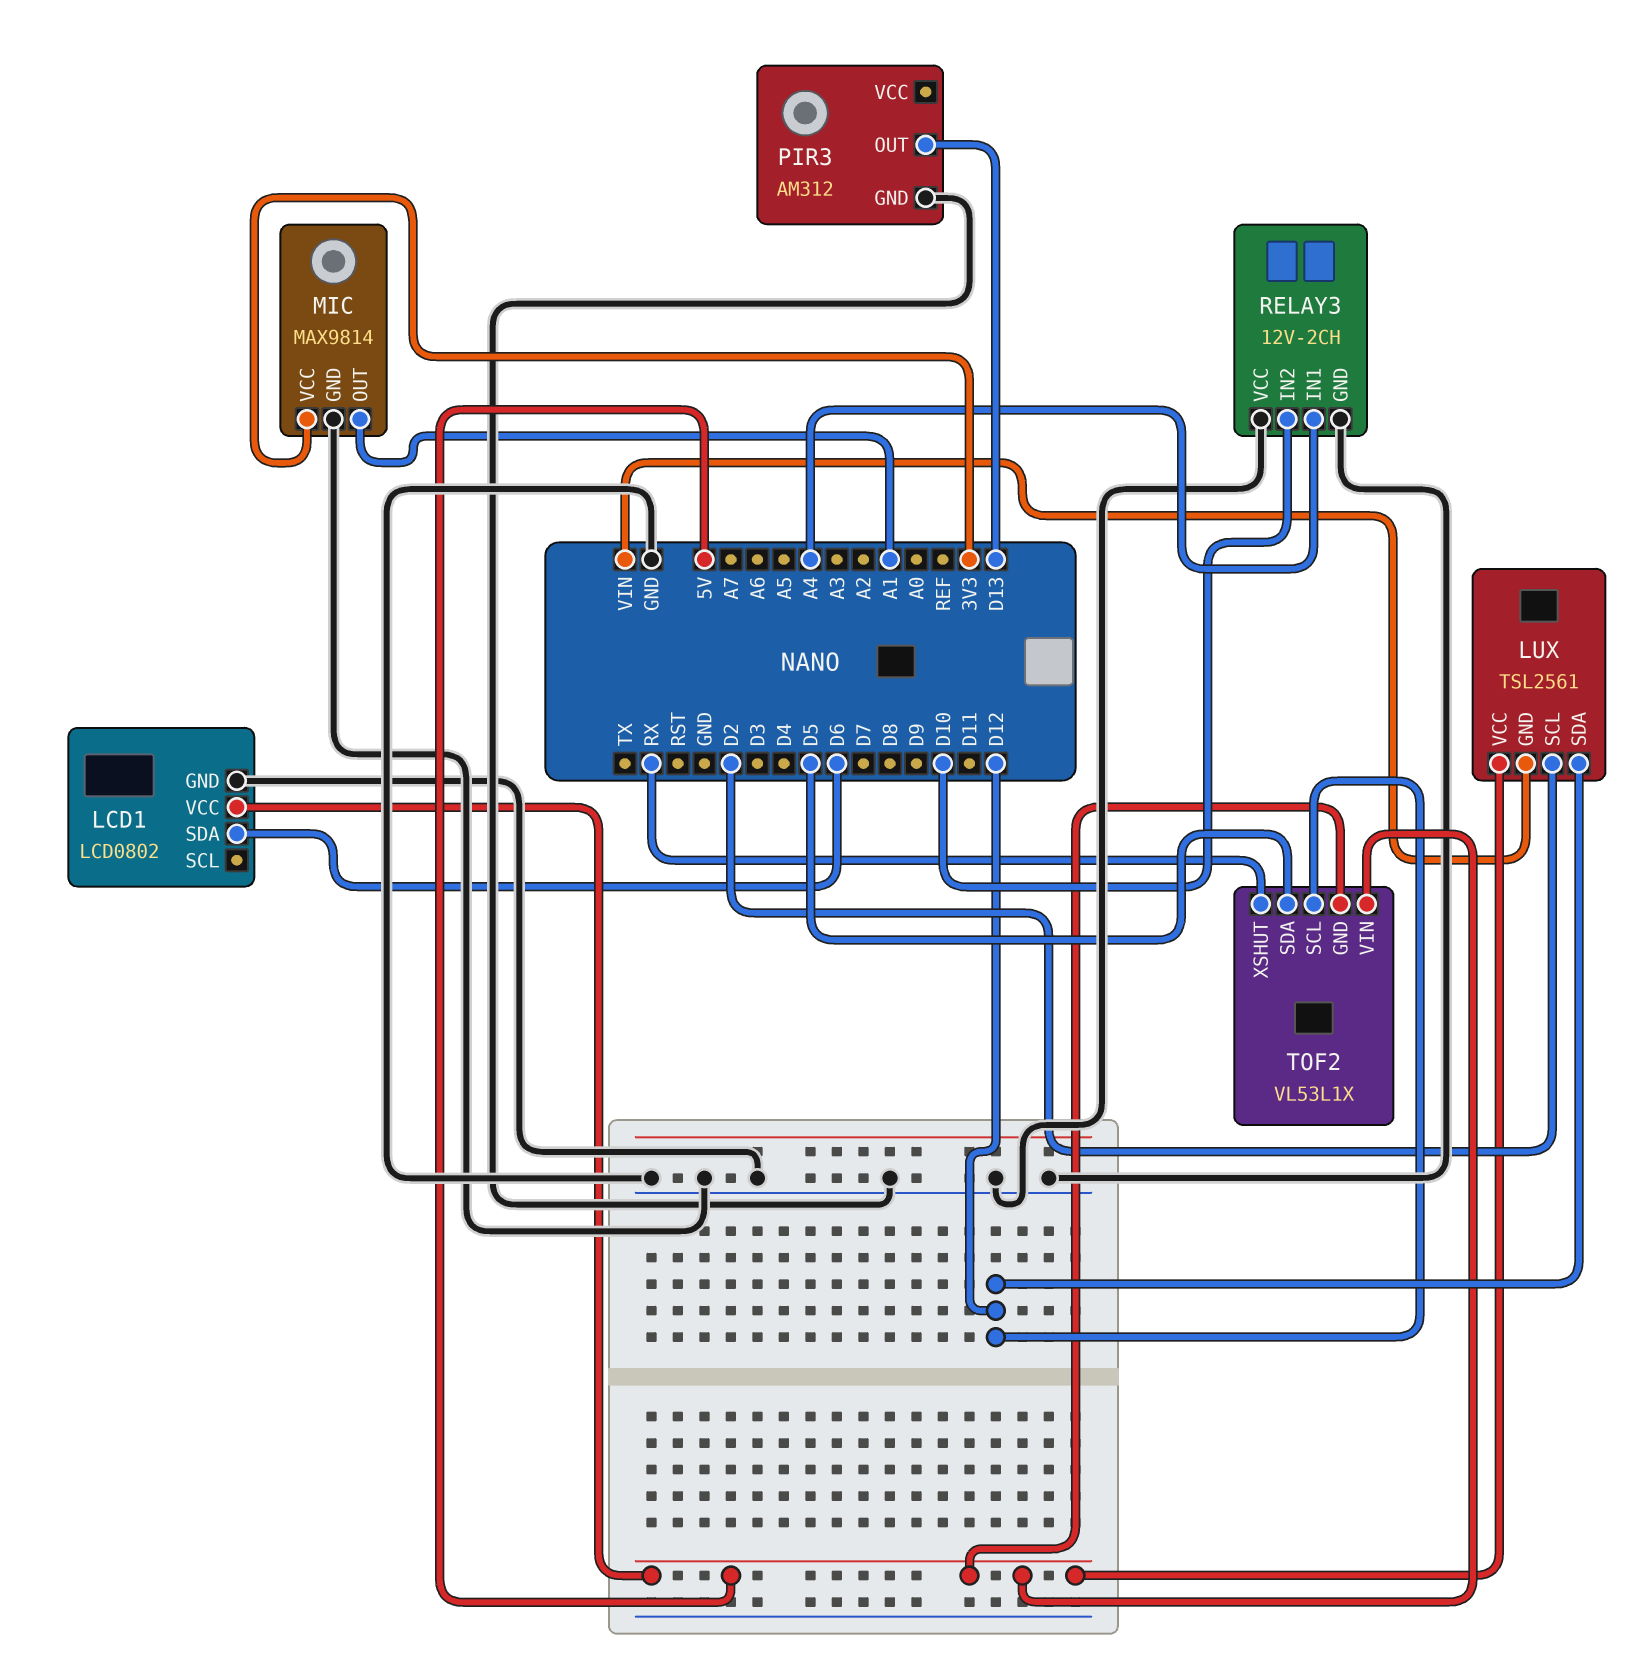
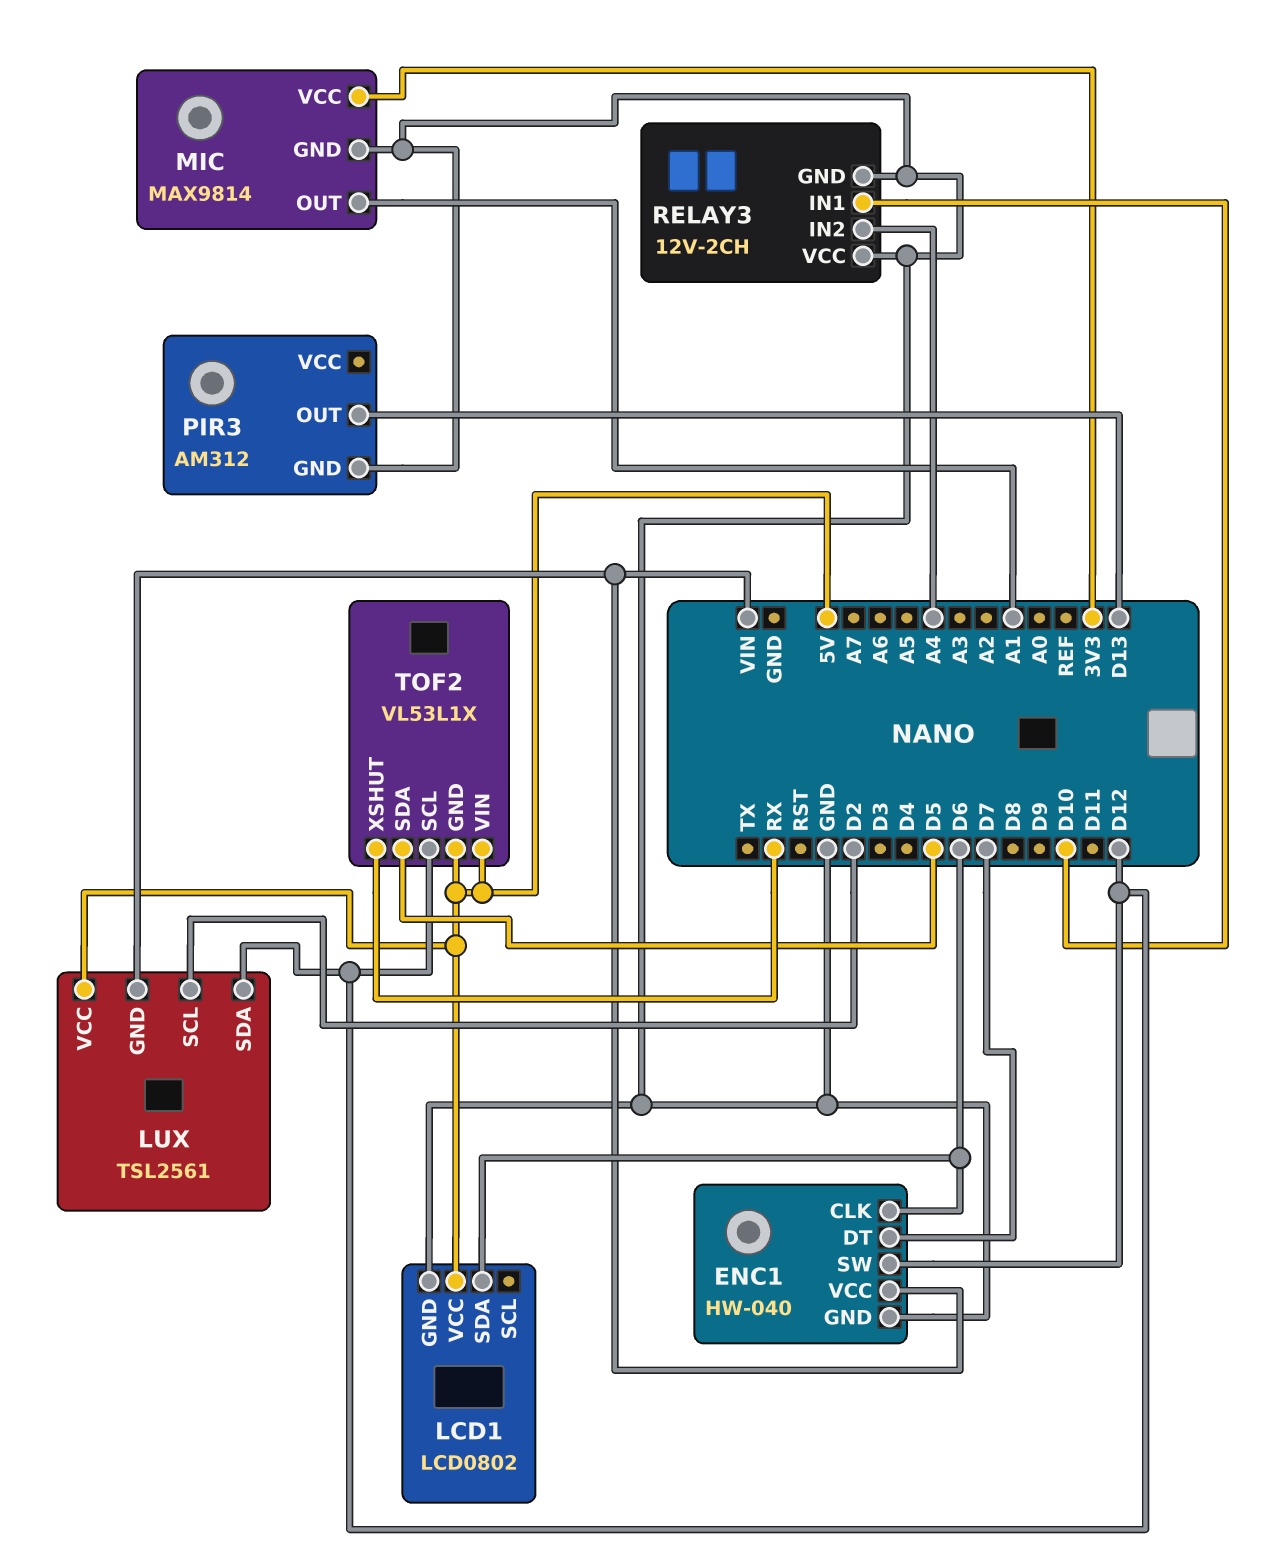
ENC1: none -> HW-040
ENC1 pin CLK: none -> D6
ENC1 pin DT: none -> D7
ENC1 pin GND: none -> GND
ENC1 pin SW: none -> D12
ENC1 pin VCC: none -> VIN
RELAY3 pin IN1: A4 -> D10
RELAY3 pin IN2: D10 -> A4

